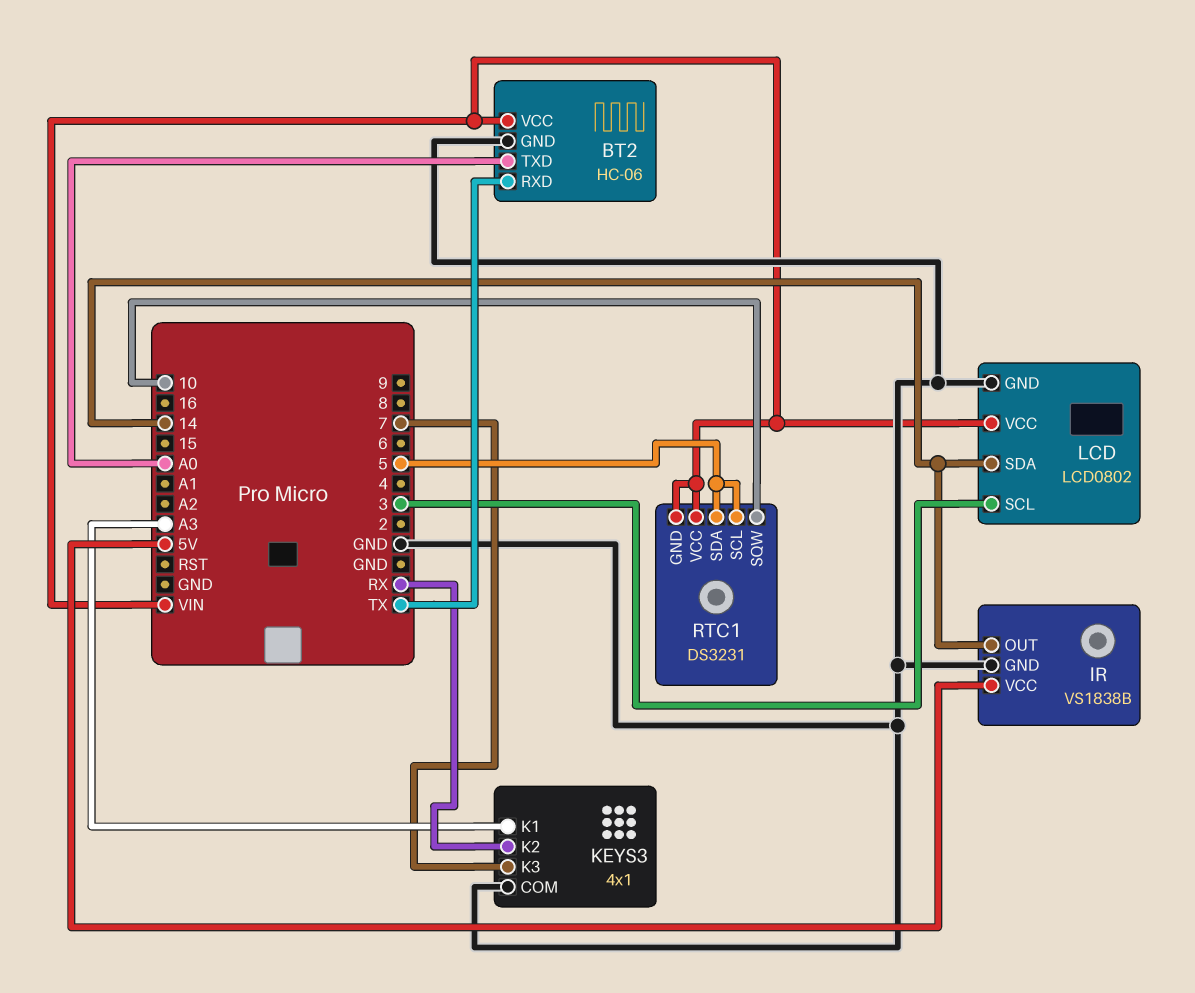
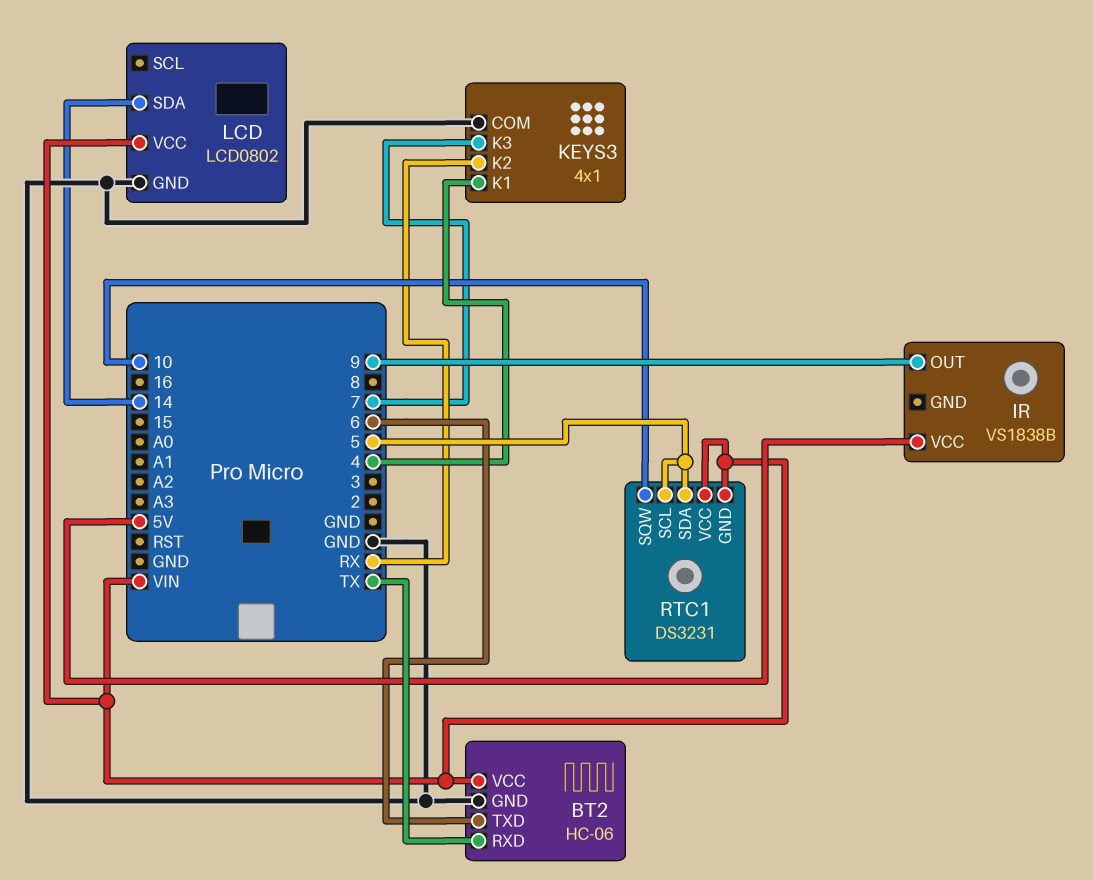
BT2 pin TXD: A0 -> 6
IR pin GND: GND -> none
IR pin OUT: 14 -> 9
KEYS3 pin K1: A3 -> 4
LCD pin SCL: 3 -> none

